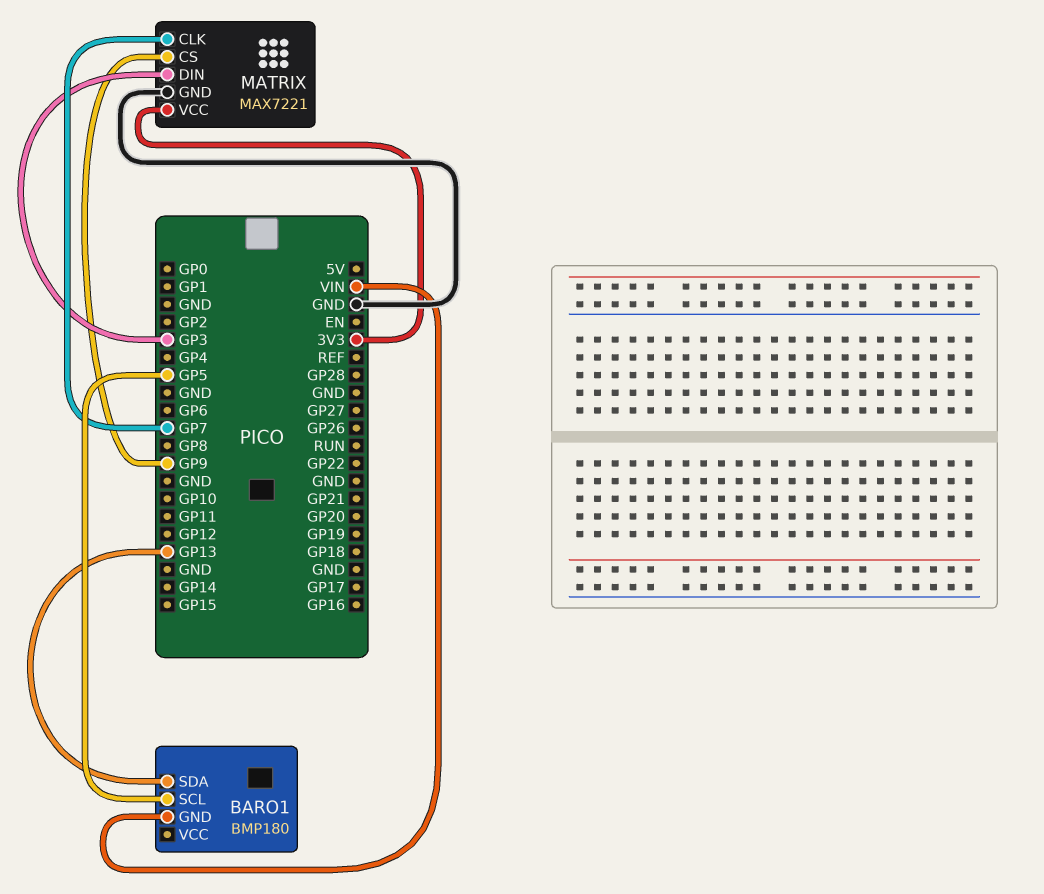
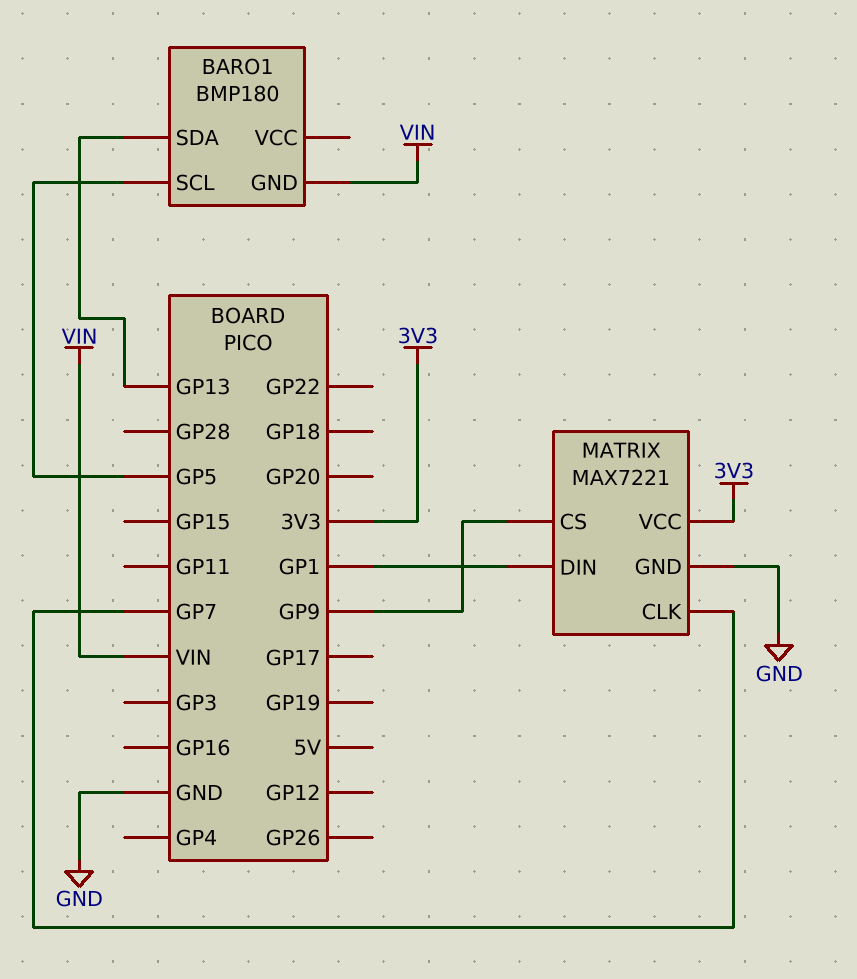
MATRIX pin DIN: GP3 -> GP1

